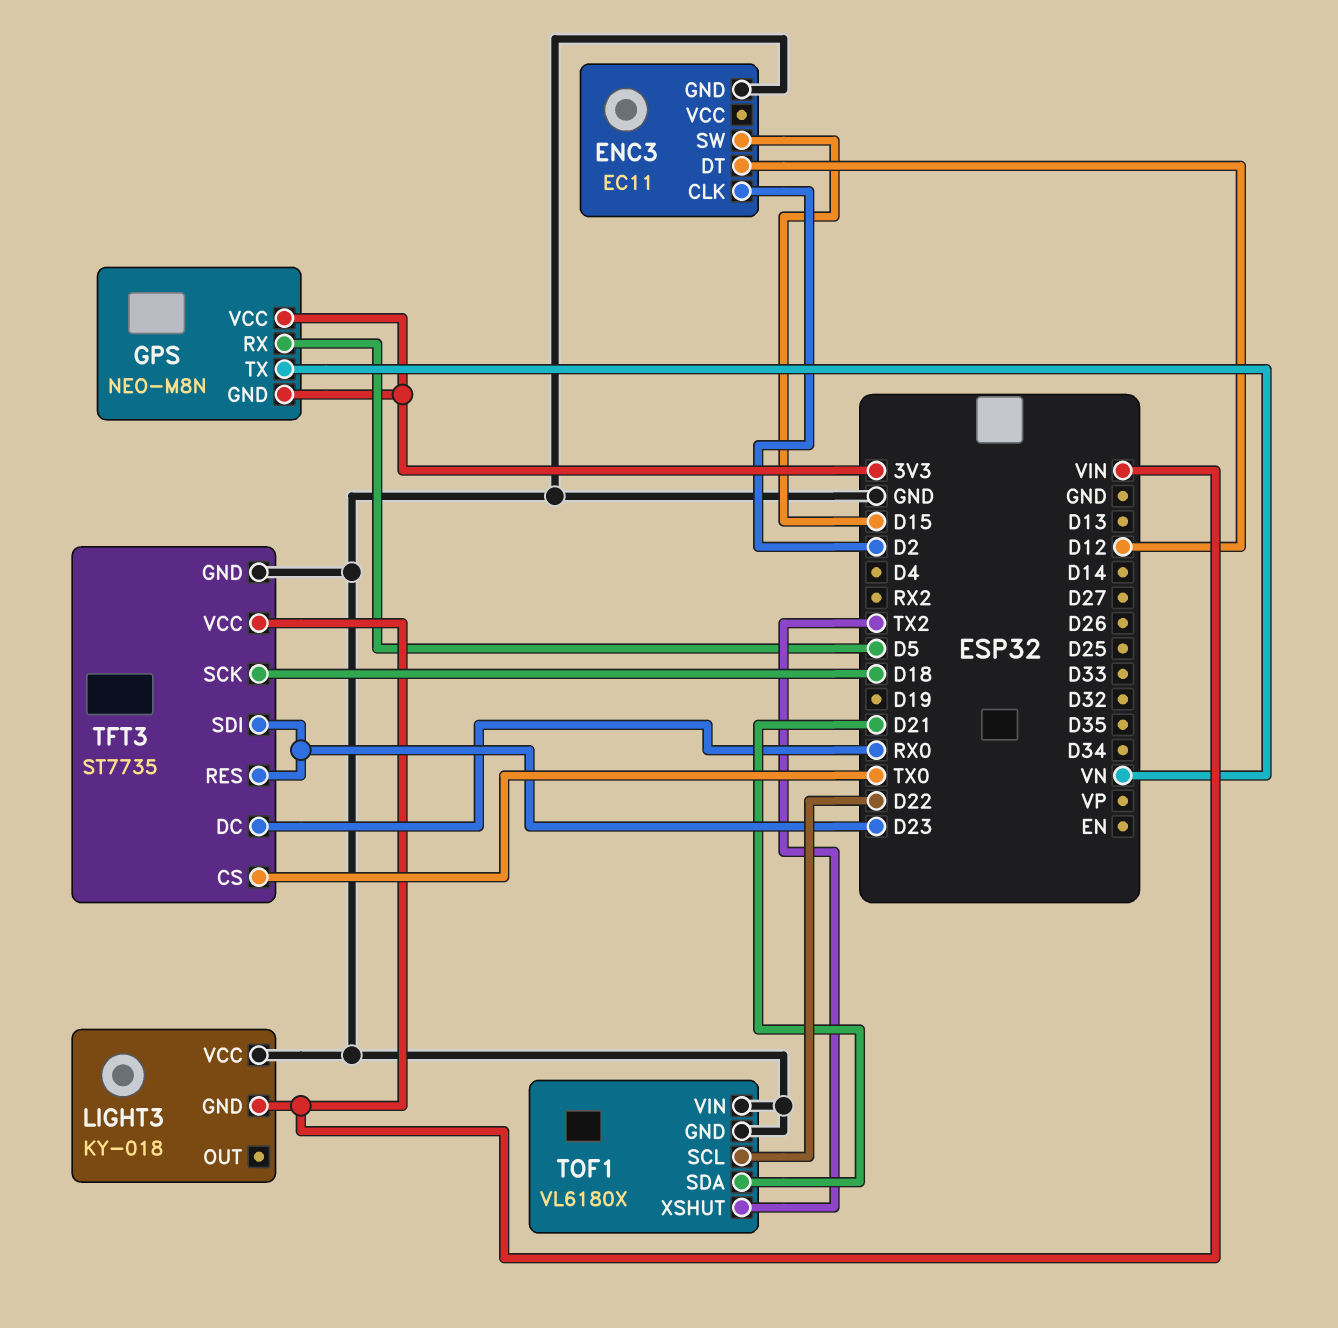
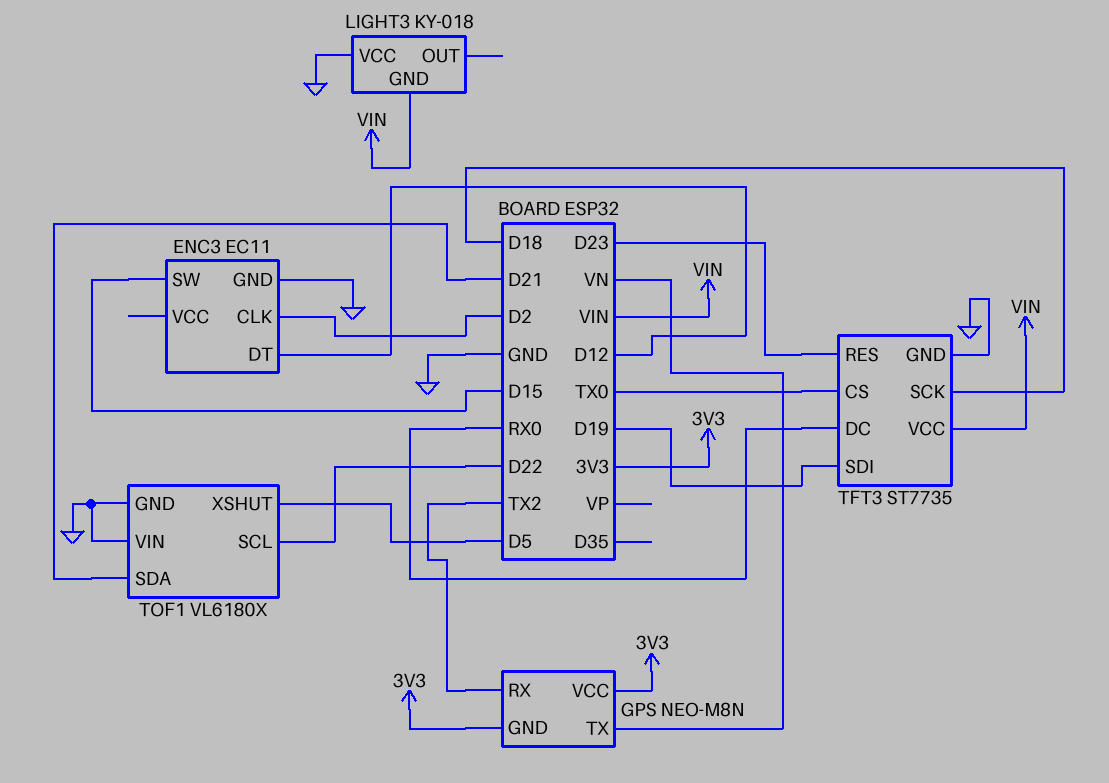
GPS pin RX: D5 -> TX2
TFT3 pin SDI: D23 -> D19
TOF1 pin XSHUT: TX2 -> D5

